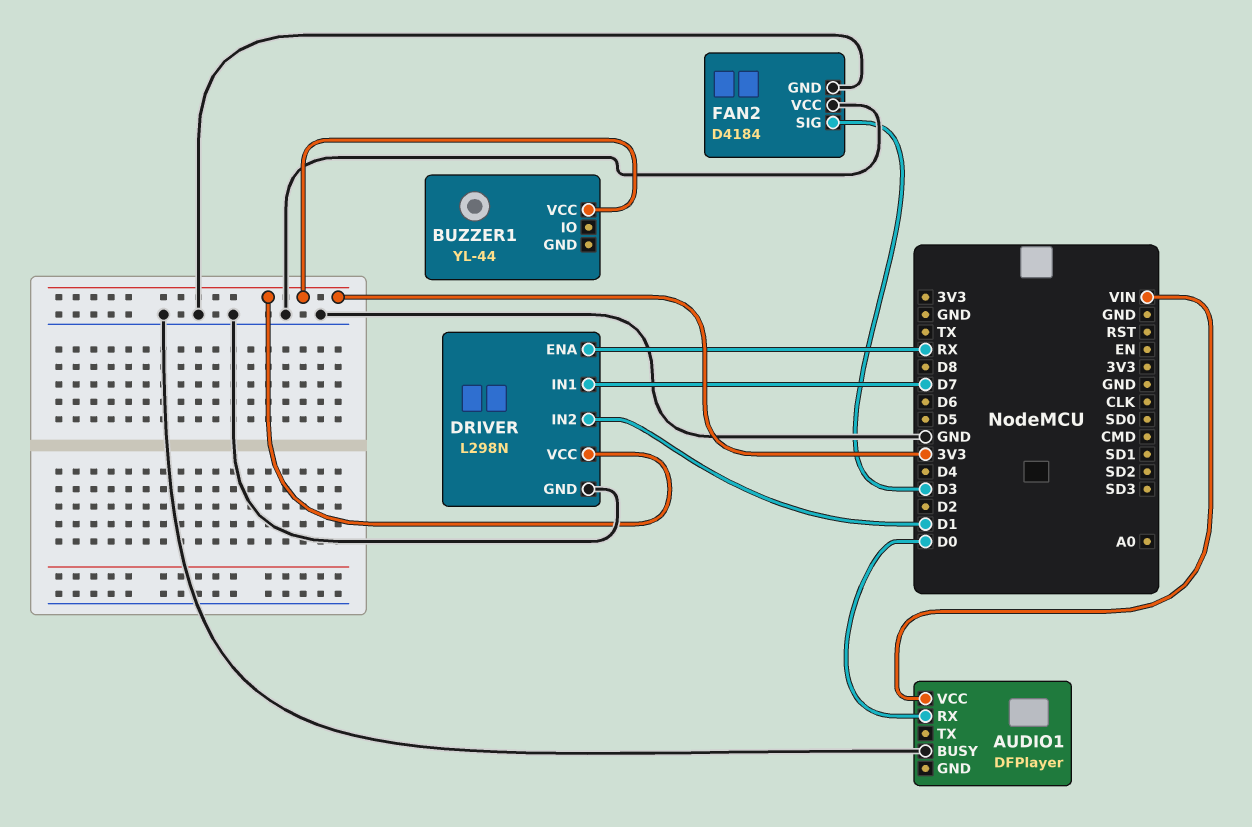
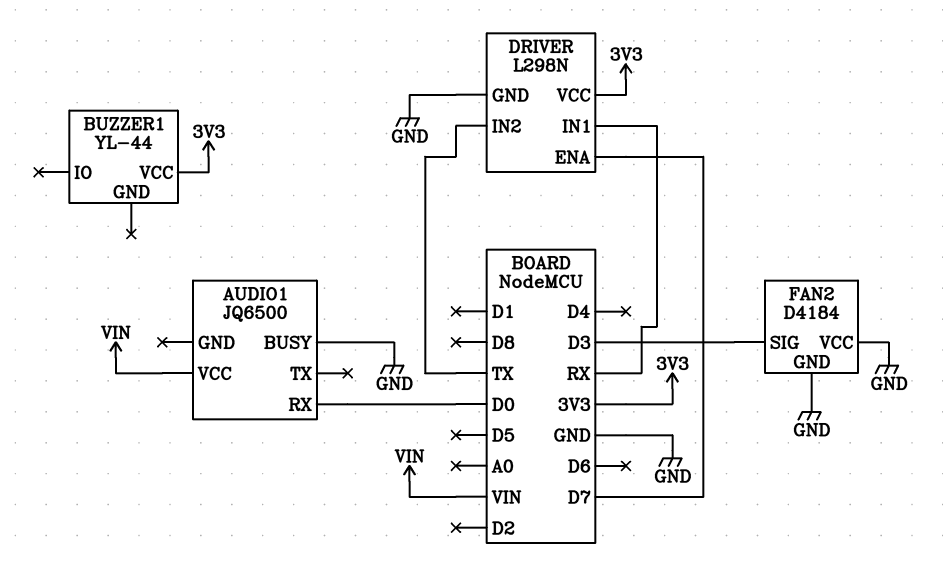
AUDIO1: DFPlayer -> JQ6500
DRIVER pin ENA: RX -> D7
DRIVER pin IN1: D7 -> RX
DRIVER pin IN2: D1 -> TX

